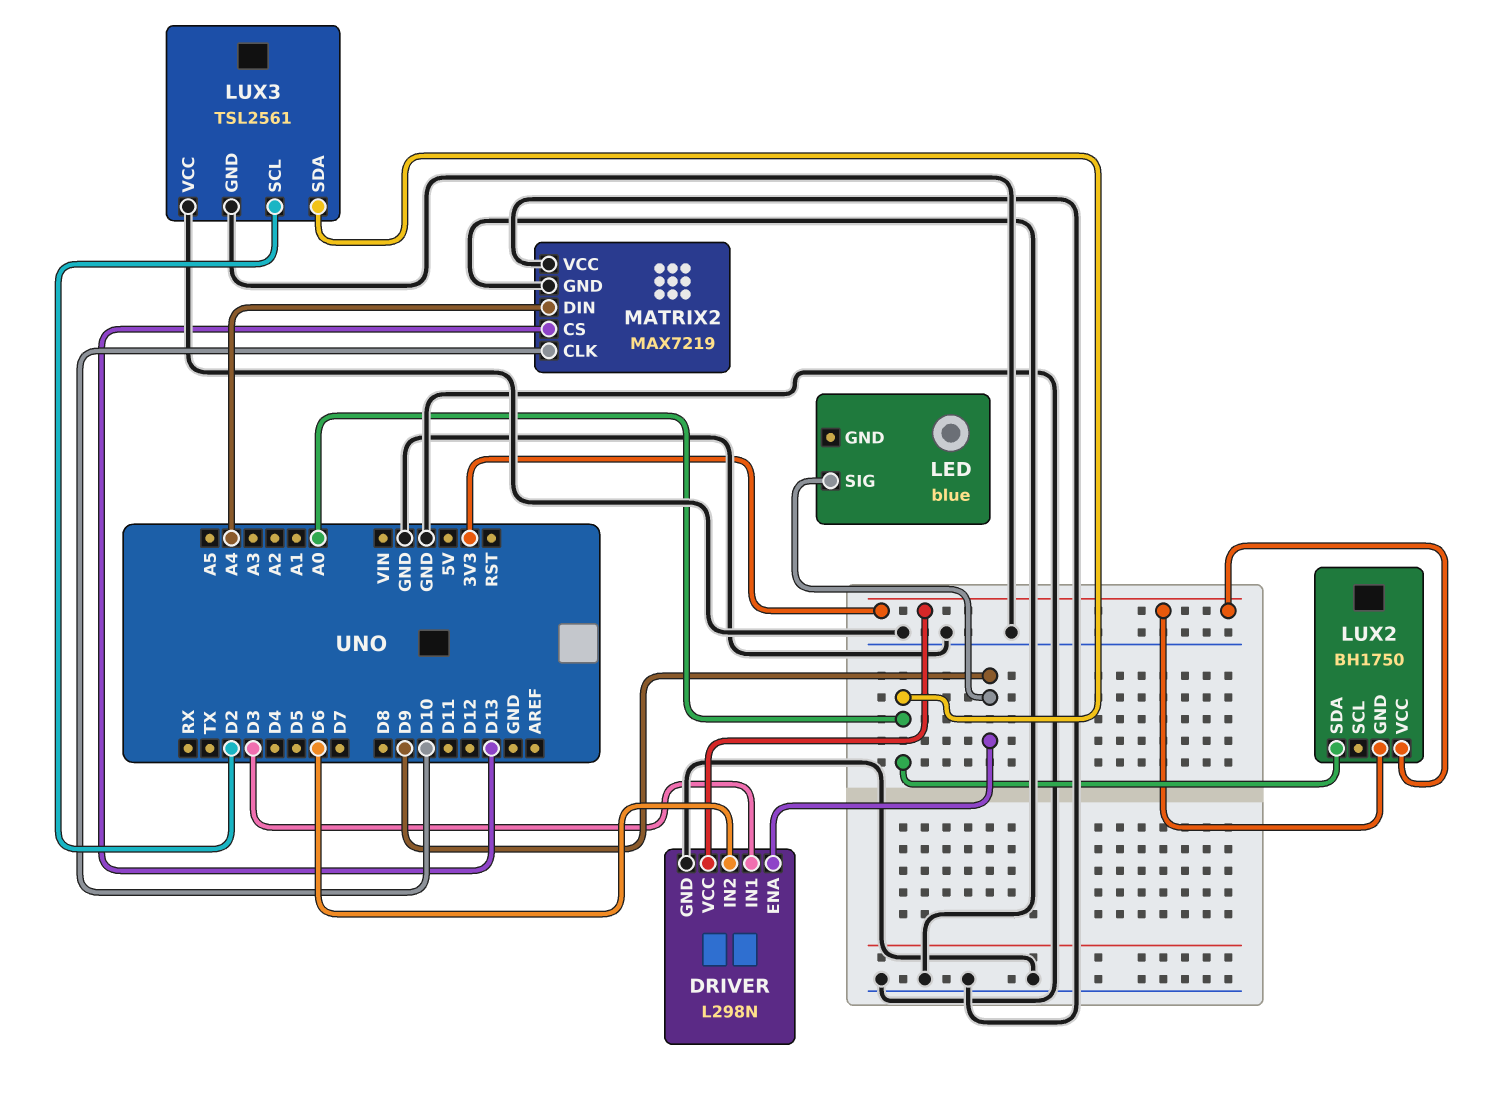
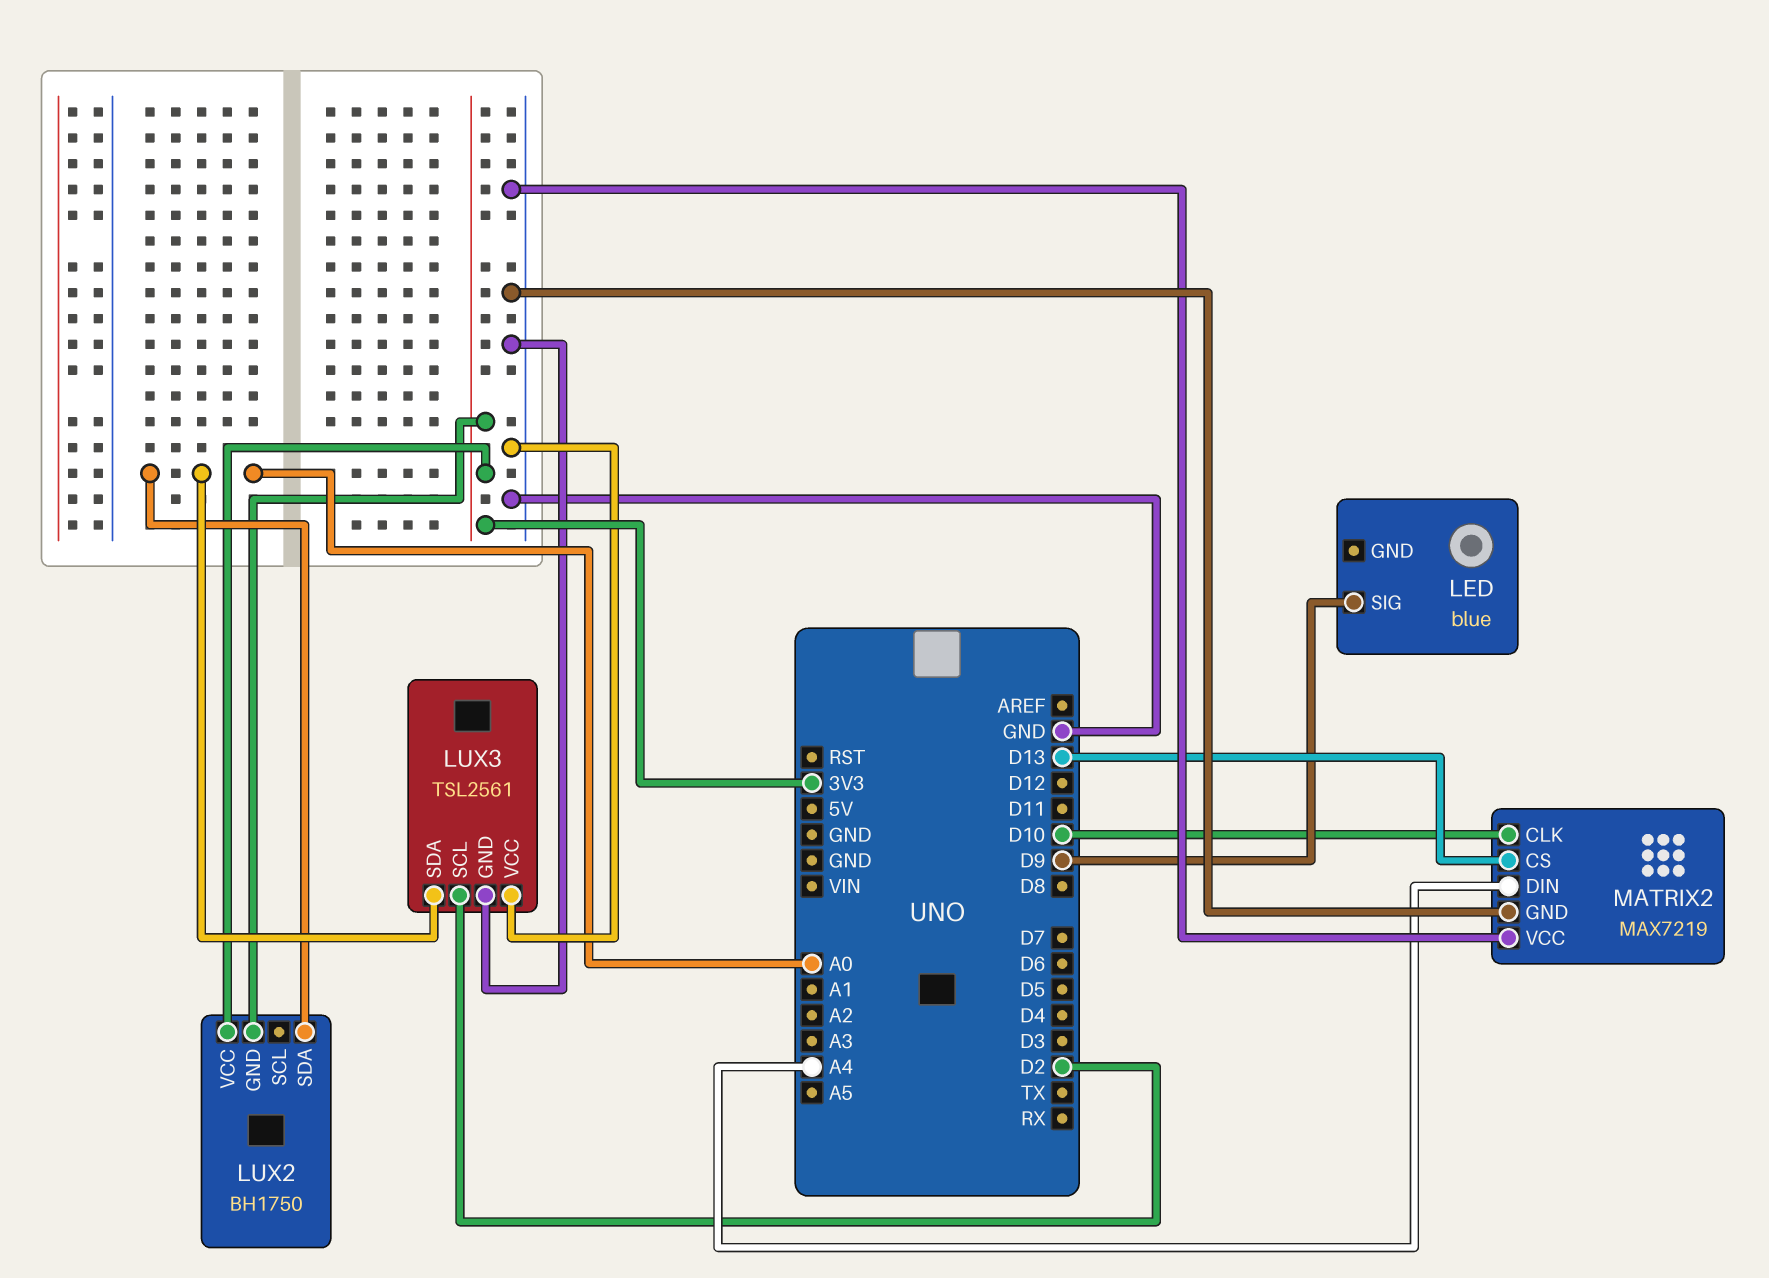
DRIVER: L298N -> none
DRIVER pin ENA: D9 -> none
DRIVER pin GND: GND -> none
DRIVER pin IN1: D3 -> none
DRIVER pin IN2: D6 -> none
DRIVER pin VCC: 3V3 -> none

